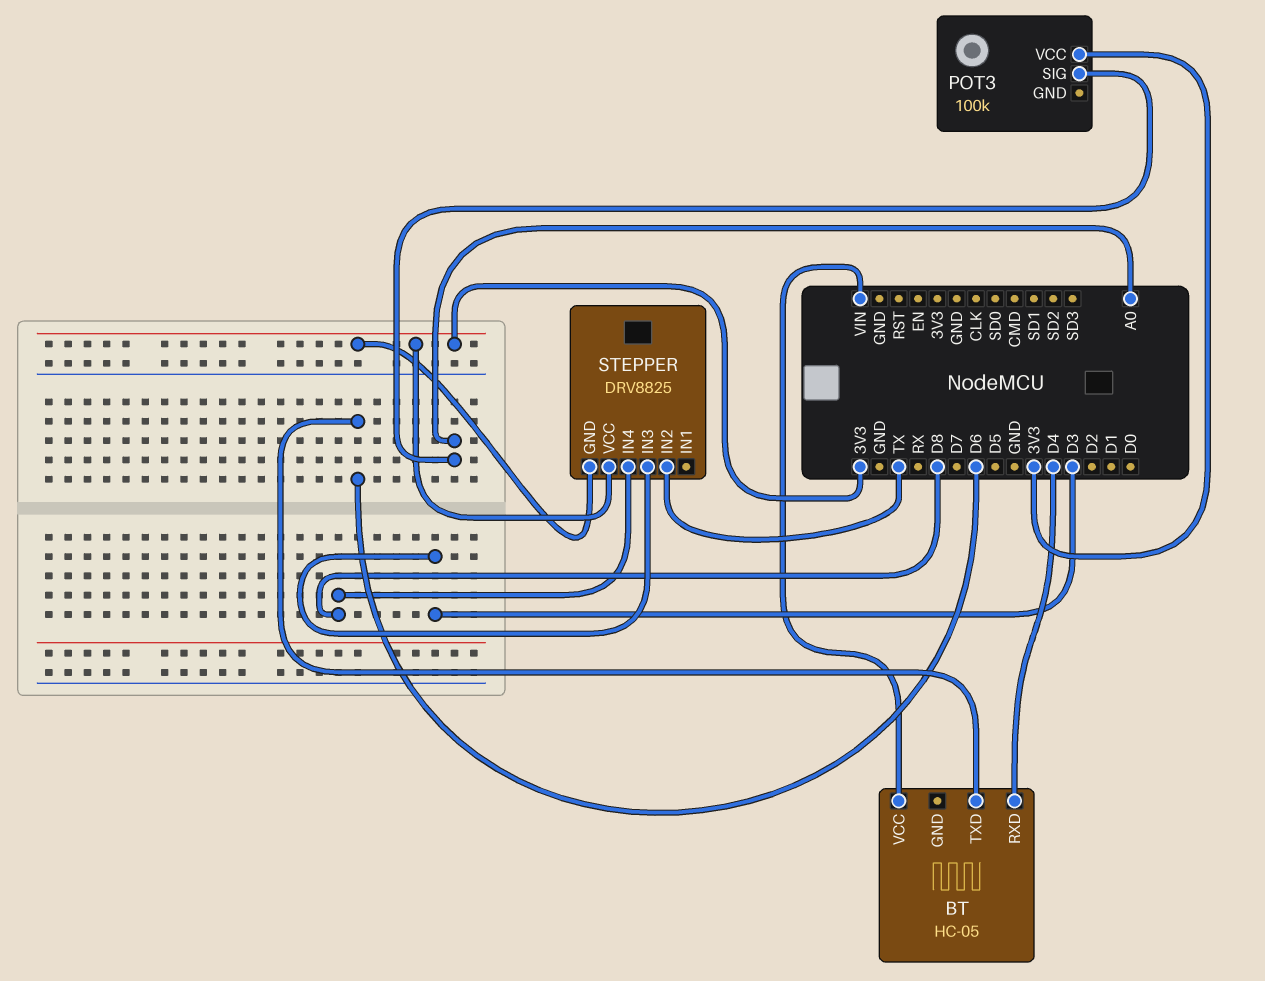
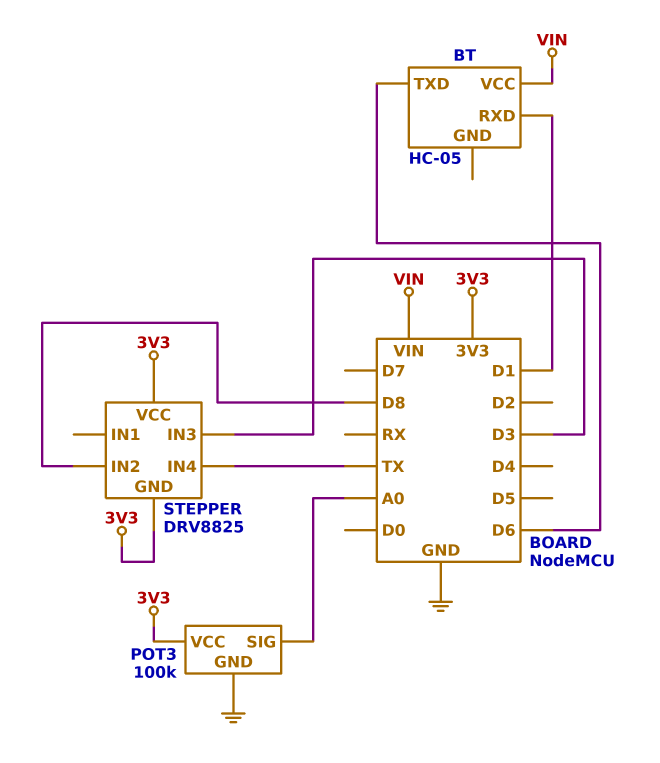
BT pin RXD: D4 -> D1
POT3 pin GND: none -> GND
STEPPER pin IN2: TX -> D8
STEPPER pin IN4: D8 -> TX

